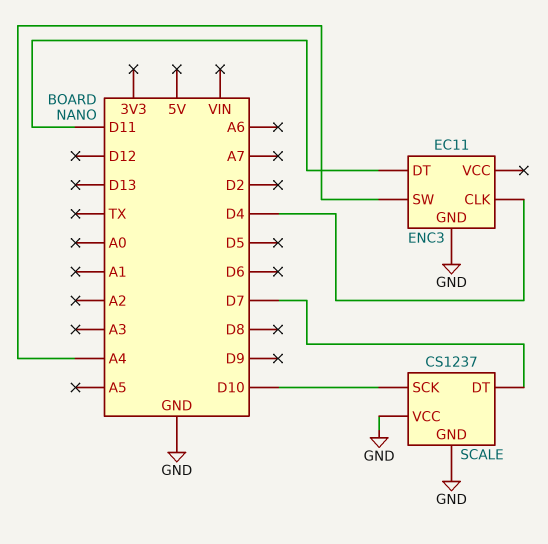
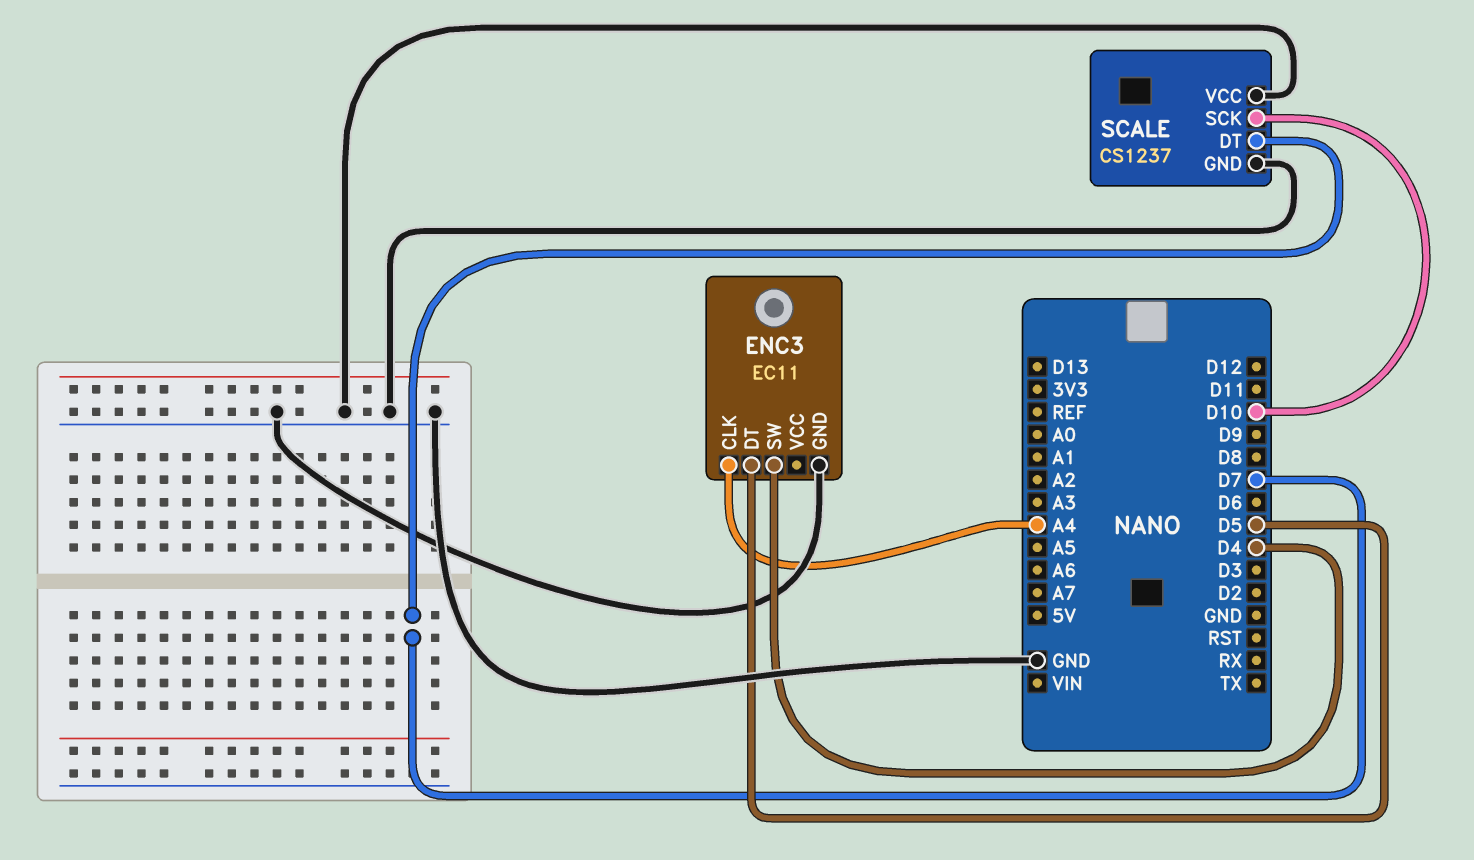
ENC3 pin CLK: D4 -> A4
ENC3 pin DT: D11 -> D5
ENC3 pin SW: A4 -> D4

